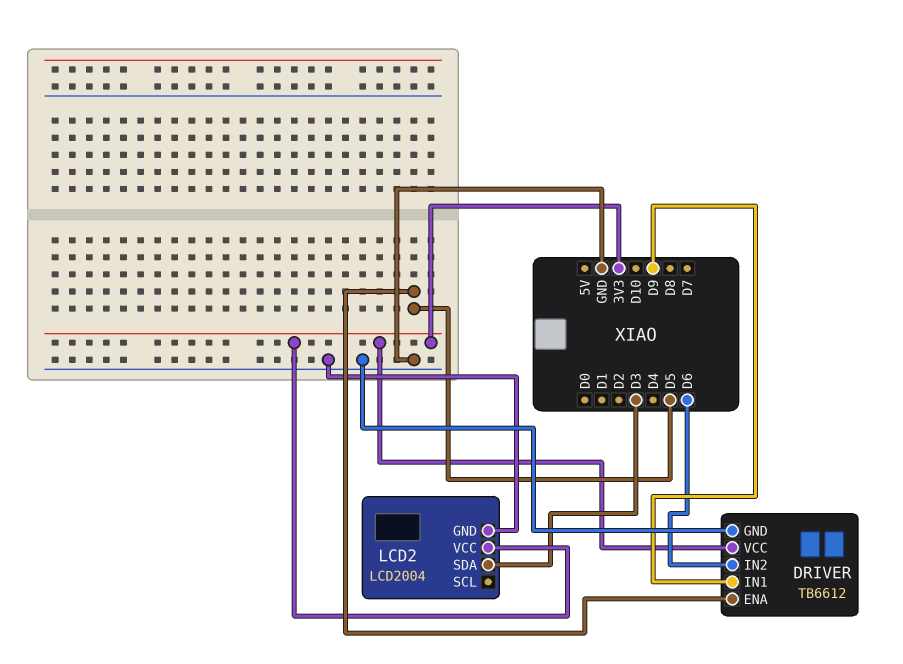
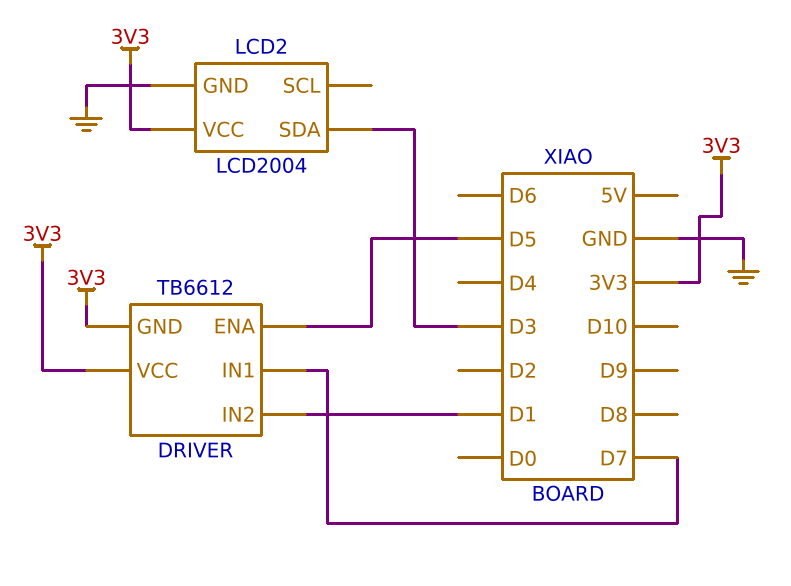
DRIVER pin GND: GND -> 3V3
DRIVER pin IN1: D9 -> D7
DRIVER pin IN2: D6 -> D1

